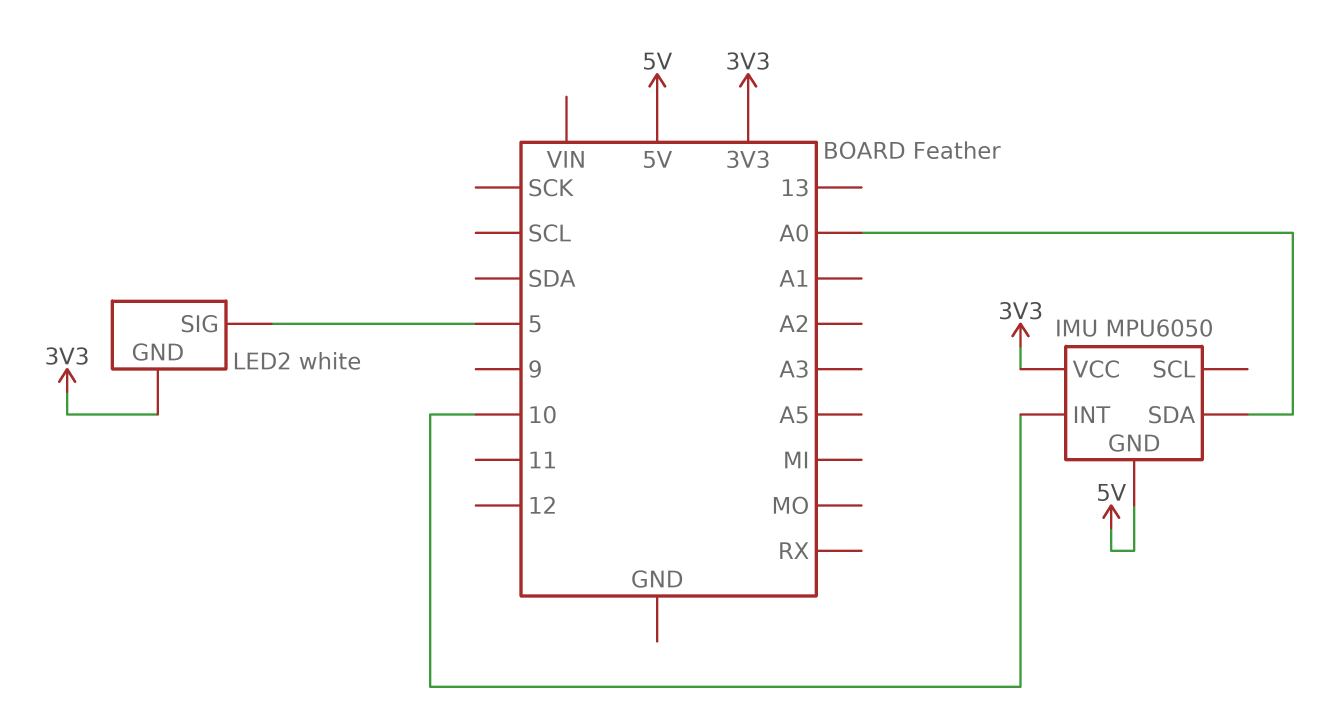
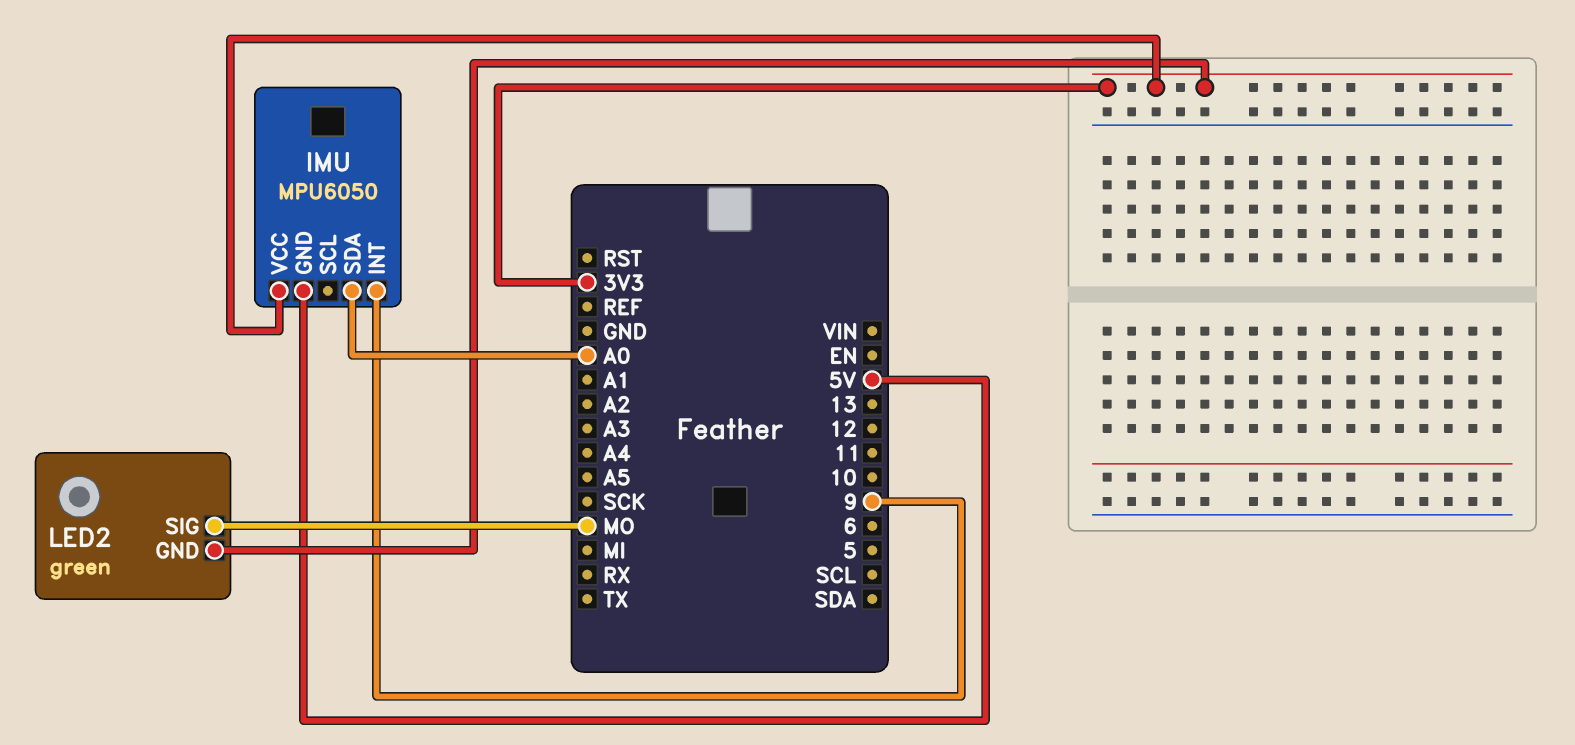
IMU pin INT: 10 -> 9
LED2: white -> green
LED2 pin SIG: 5 -> MO

